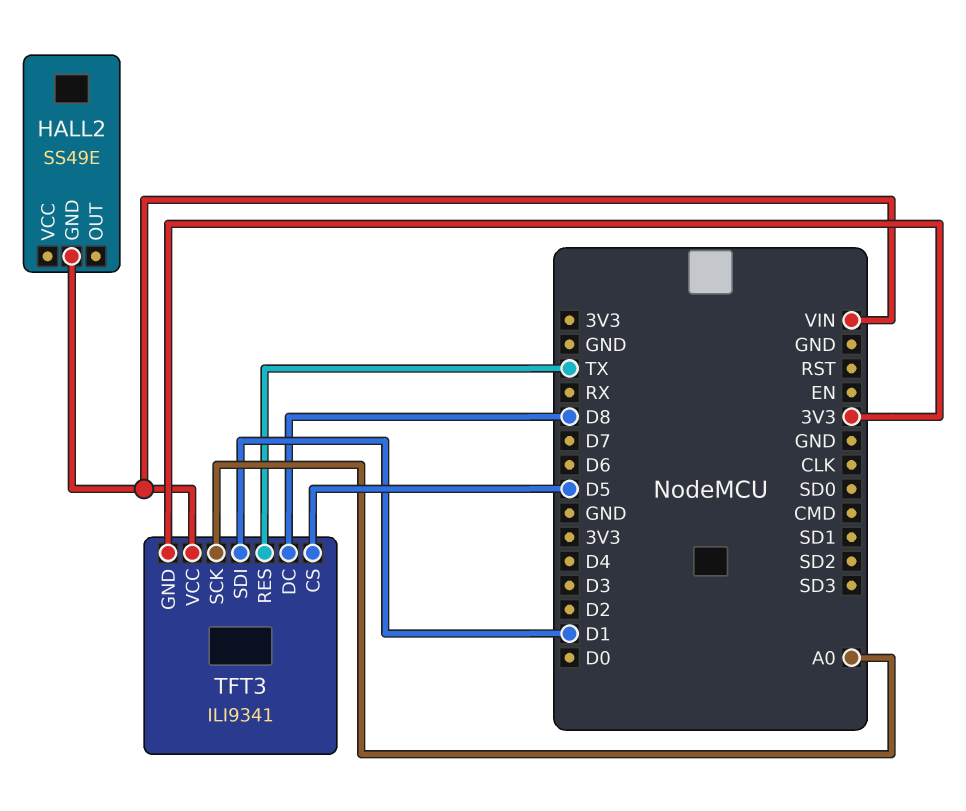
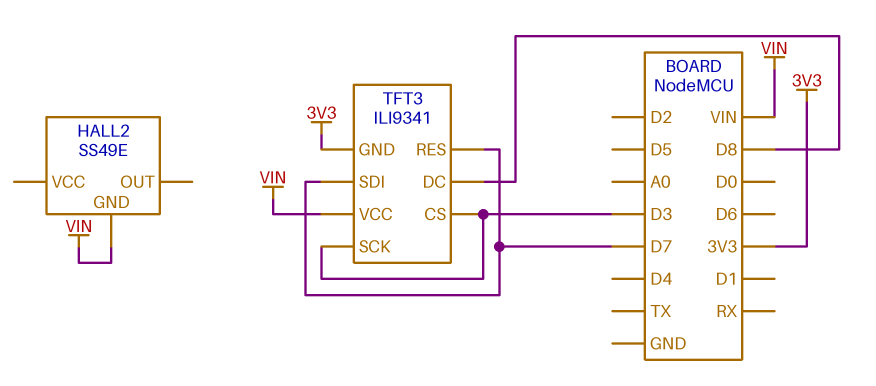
TFT3 pin CS: D5 -> D3
TFT3 pin RES: TX -> D7
TFT3 pin SCK: A0 -> D3
TFT3 pin SDI: D1 -> D7

